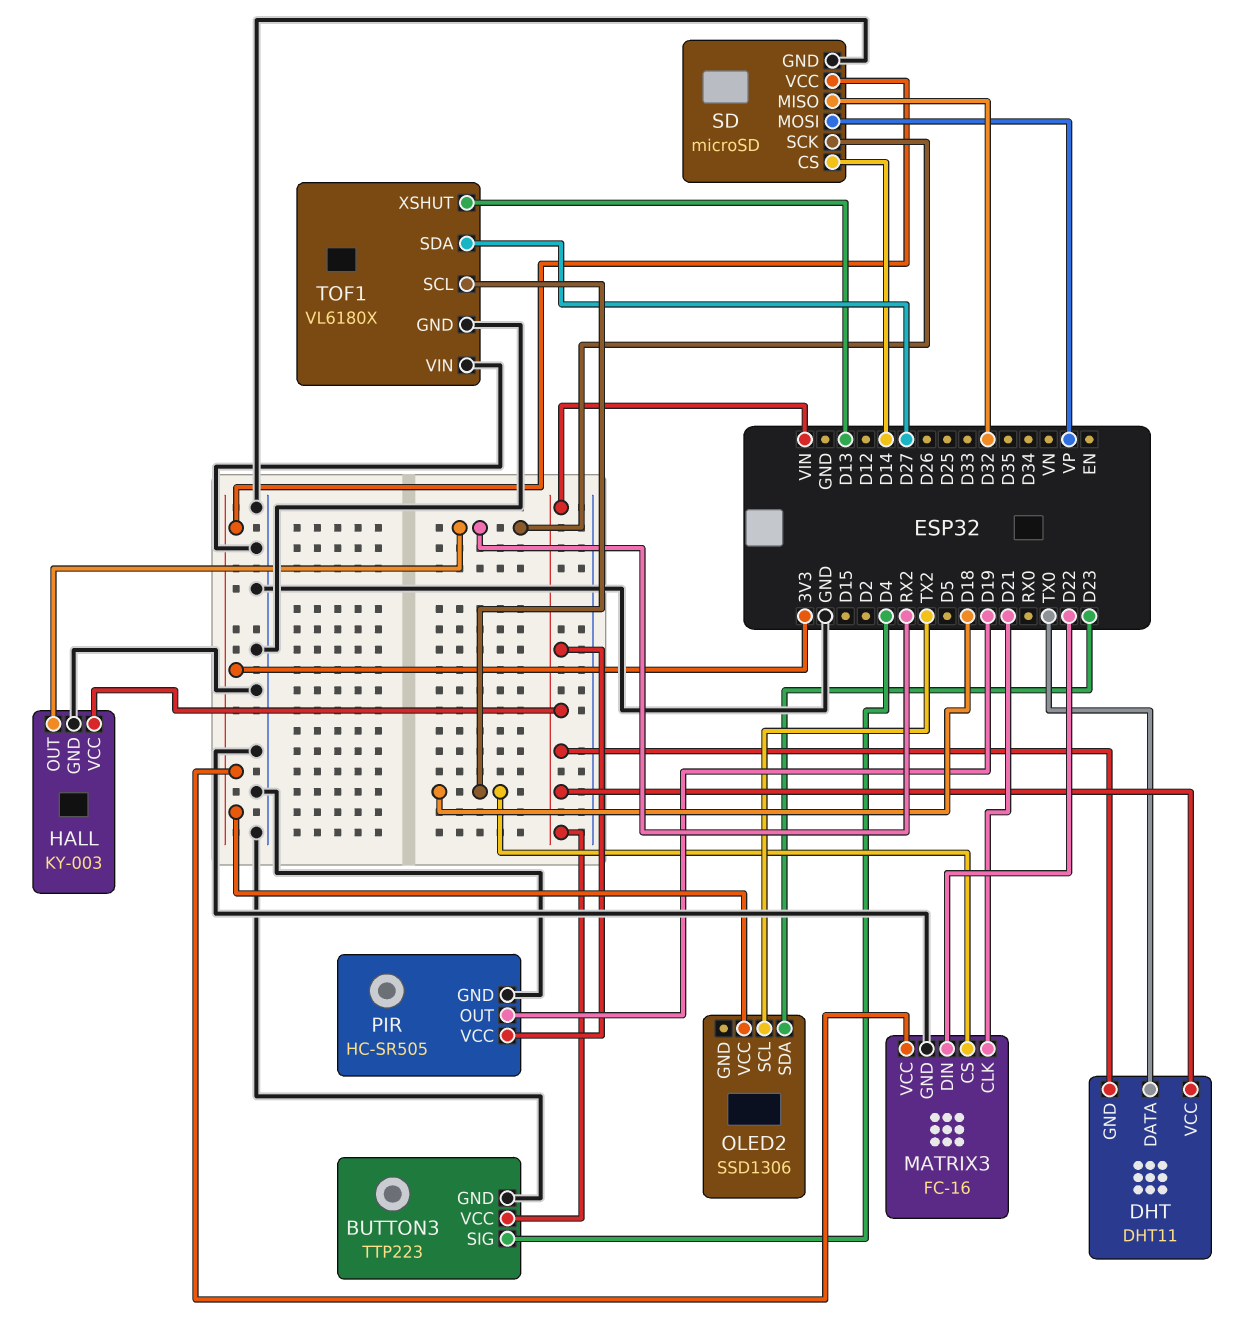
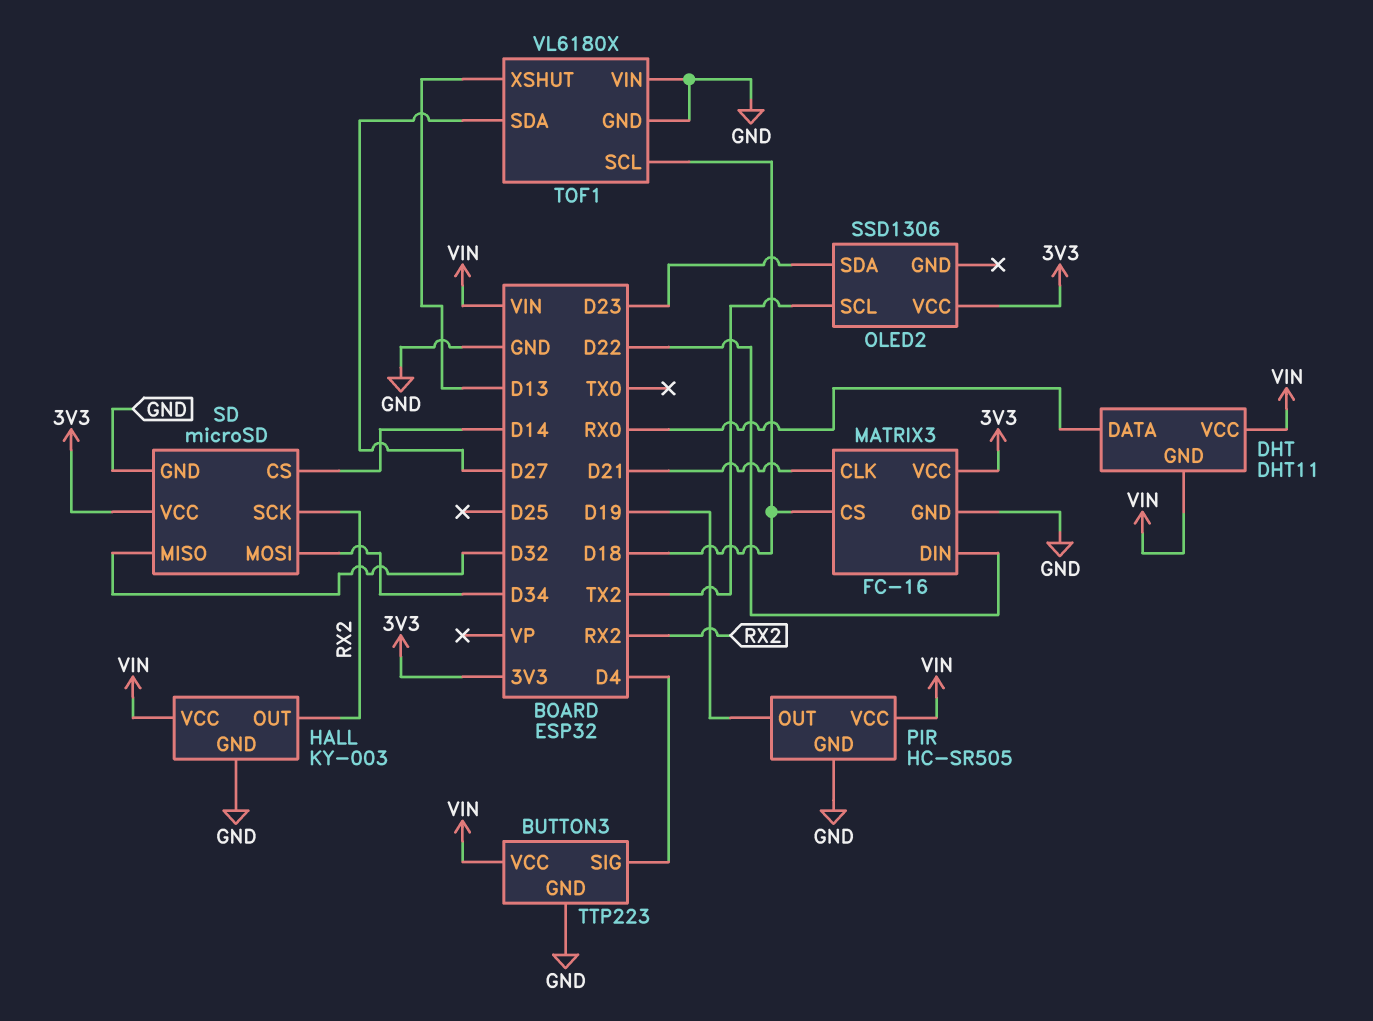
DHT pin DATA: TX0 -> RX0
SD pin MOSI: VP -> D34

